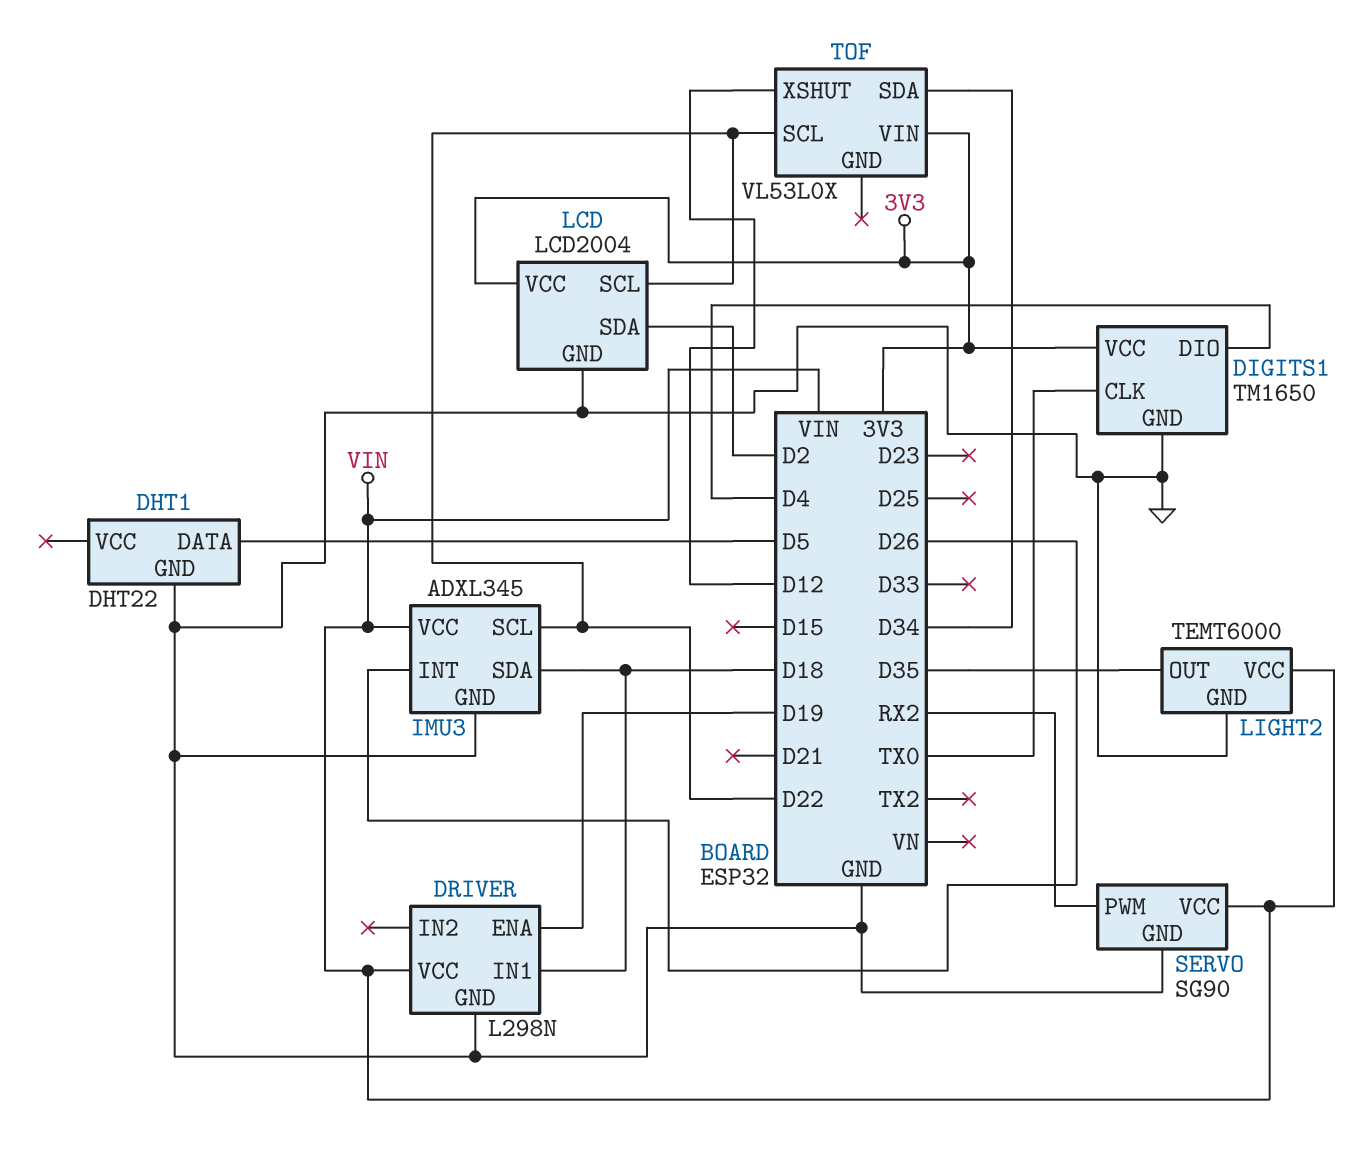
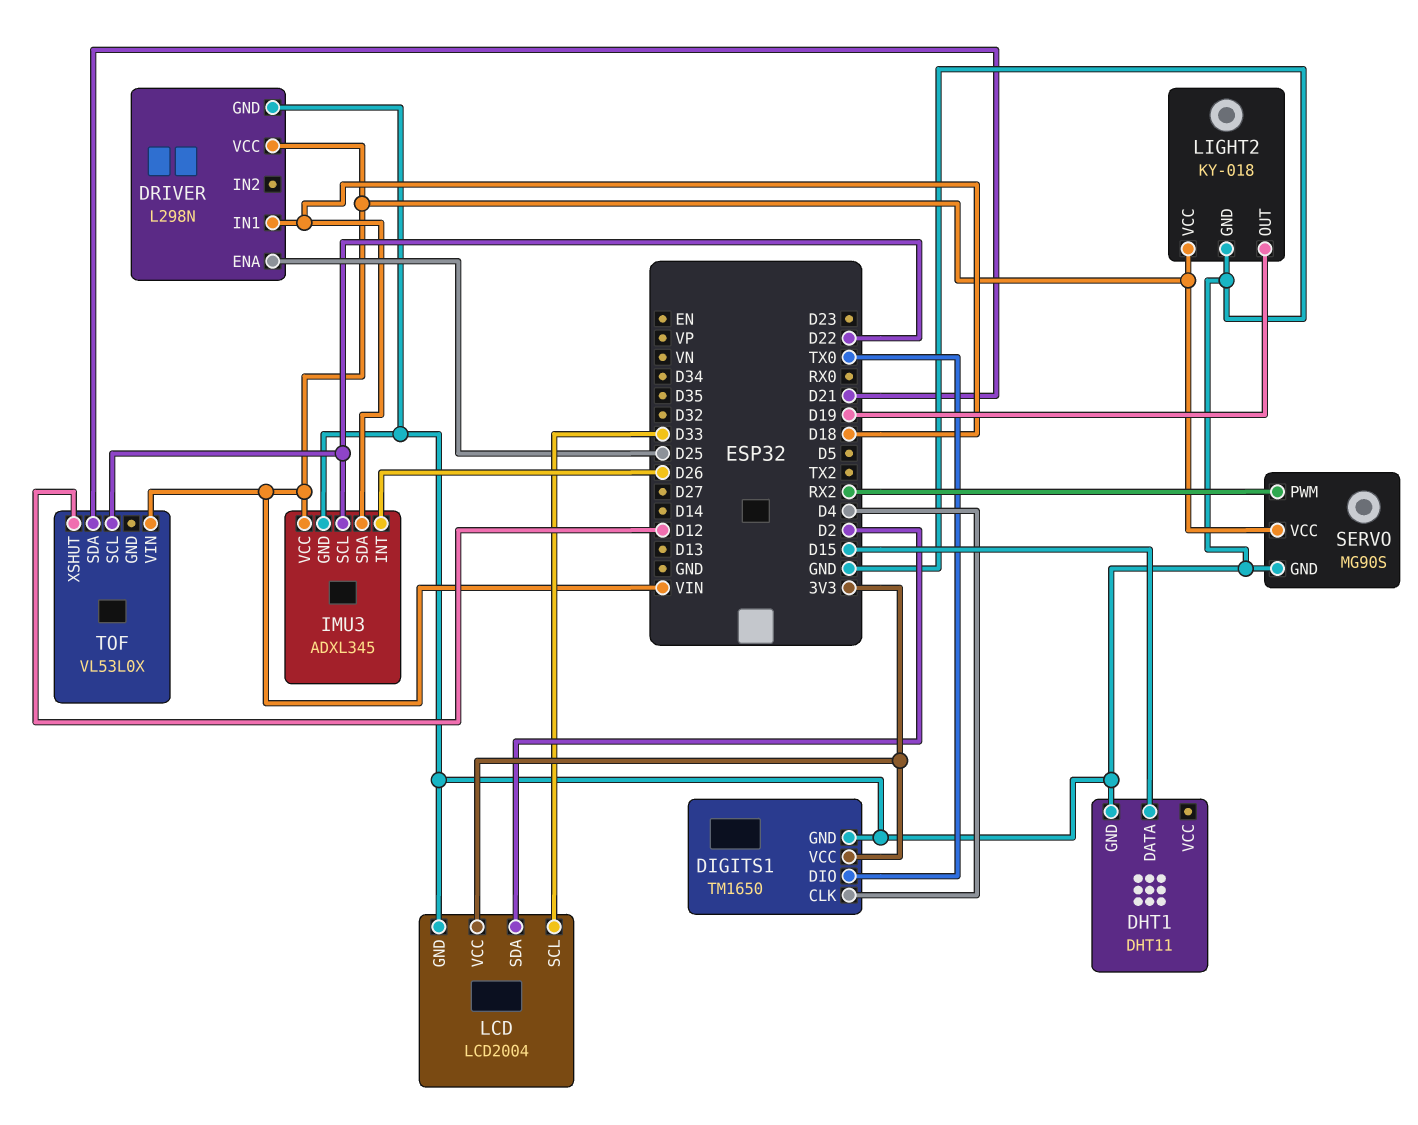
DHT1: DHT22 -> DHT11
DHT1 pin DATA: D5 -> D15
DIGITS1 pin CLK: TX0 -> D4
DIGITS1 pin DIO: D4 -> TX0
DRIVER pin ENA: D19 -> D25
LCD pin SCL: D22 -> D33
LIGHT2: TEMT6000 -> KY-018
LIGHT2 pin OUT: D35 -> D19
SERVO: SG90 -> MG90S
TOF pin SDA: D34 -> D21
TOF pin VIN: 3V3 -> VIN

